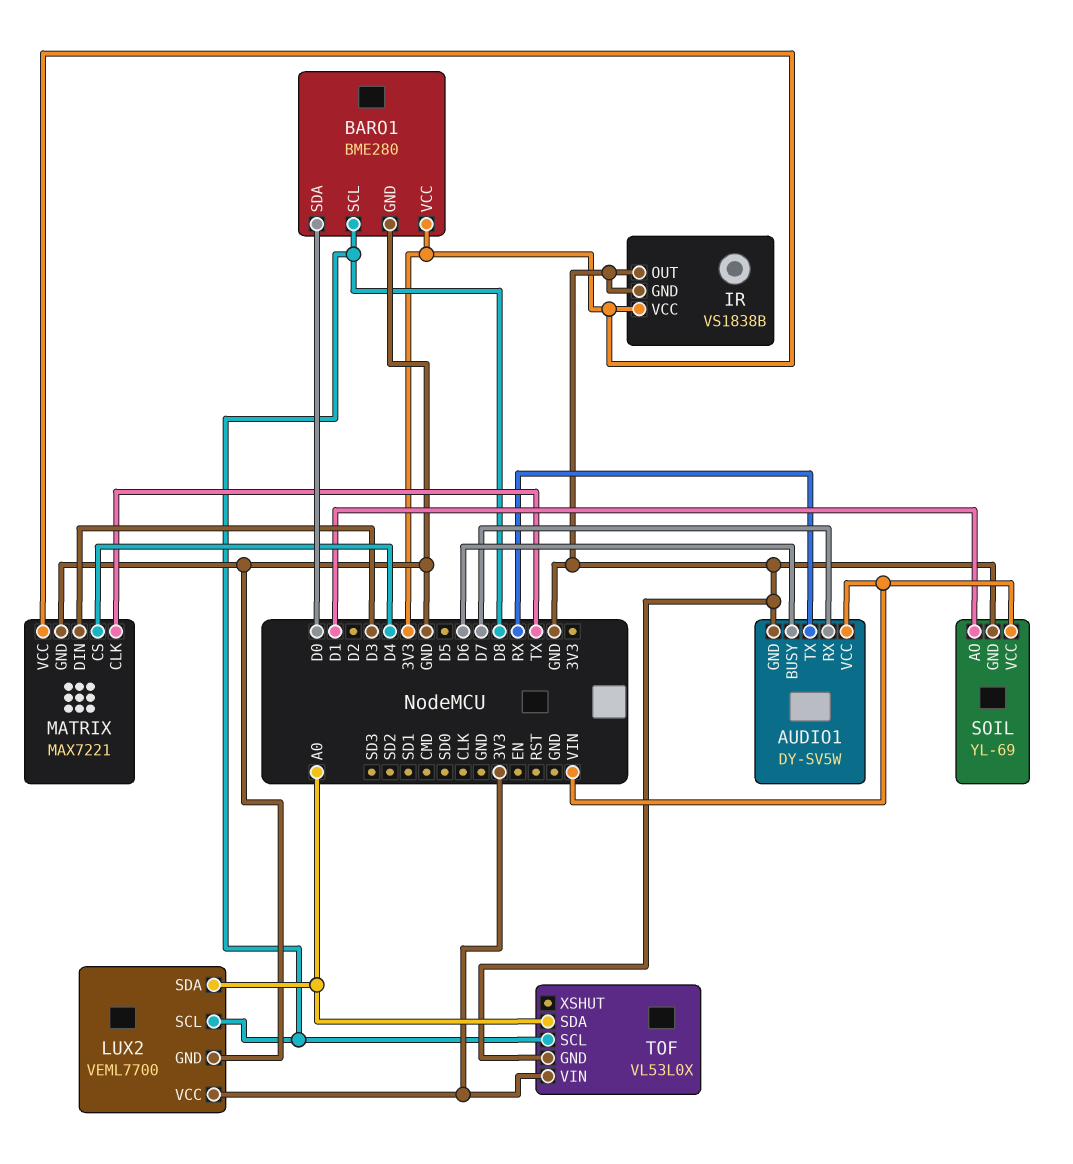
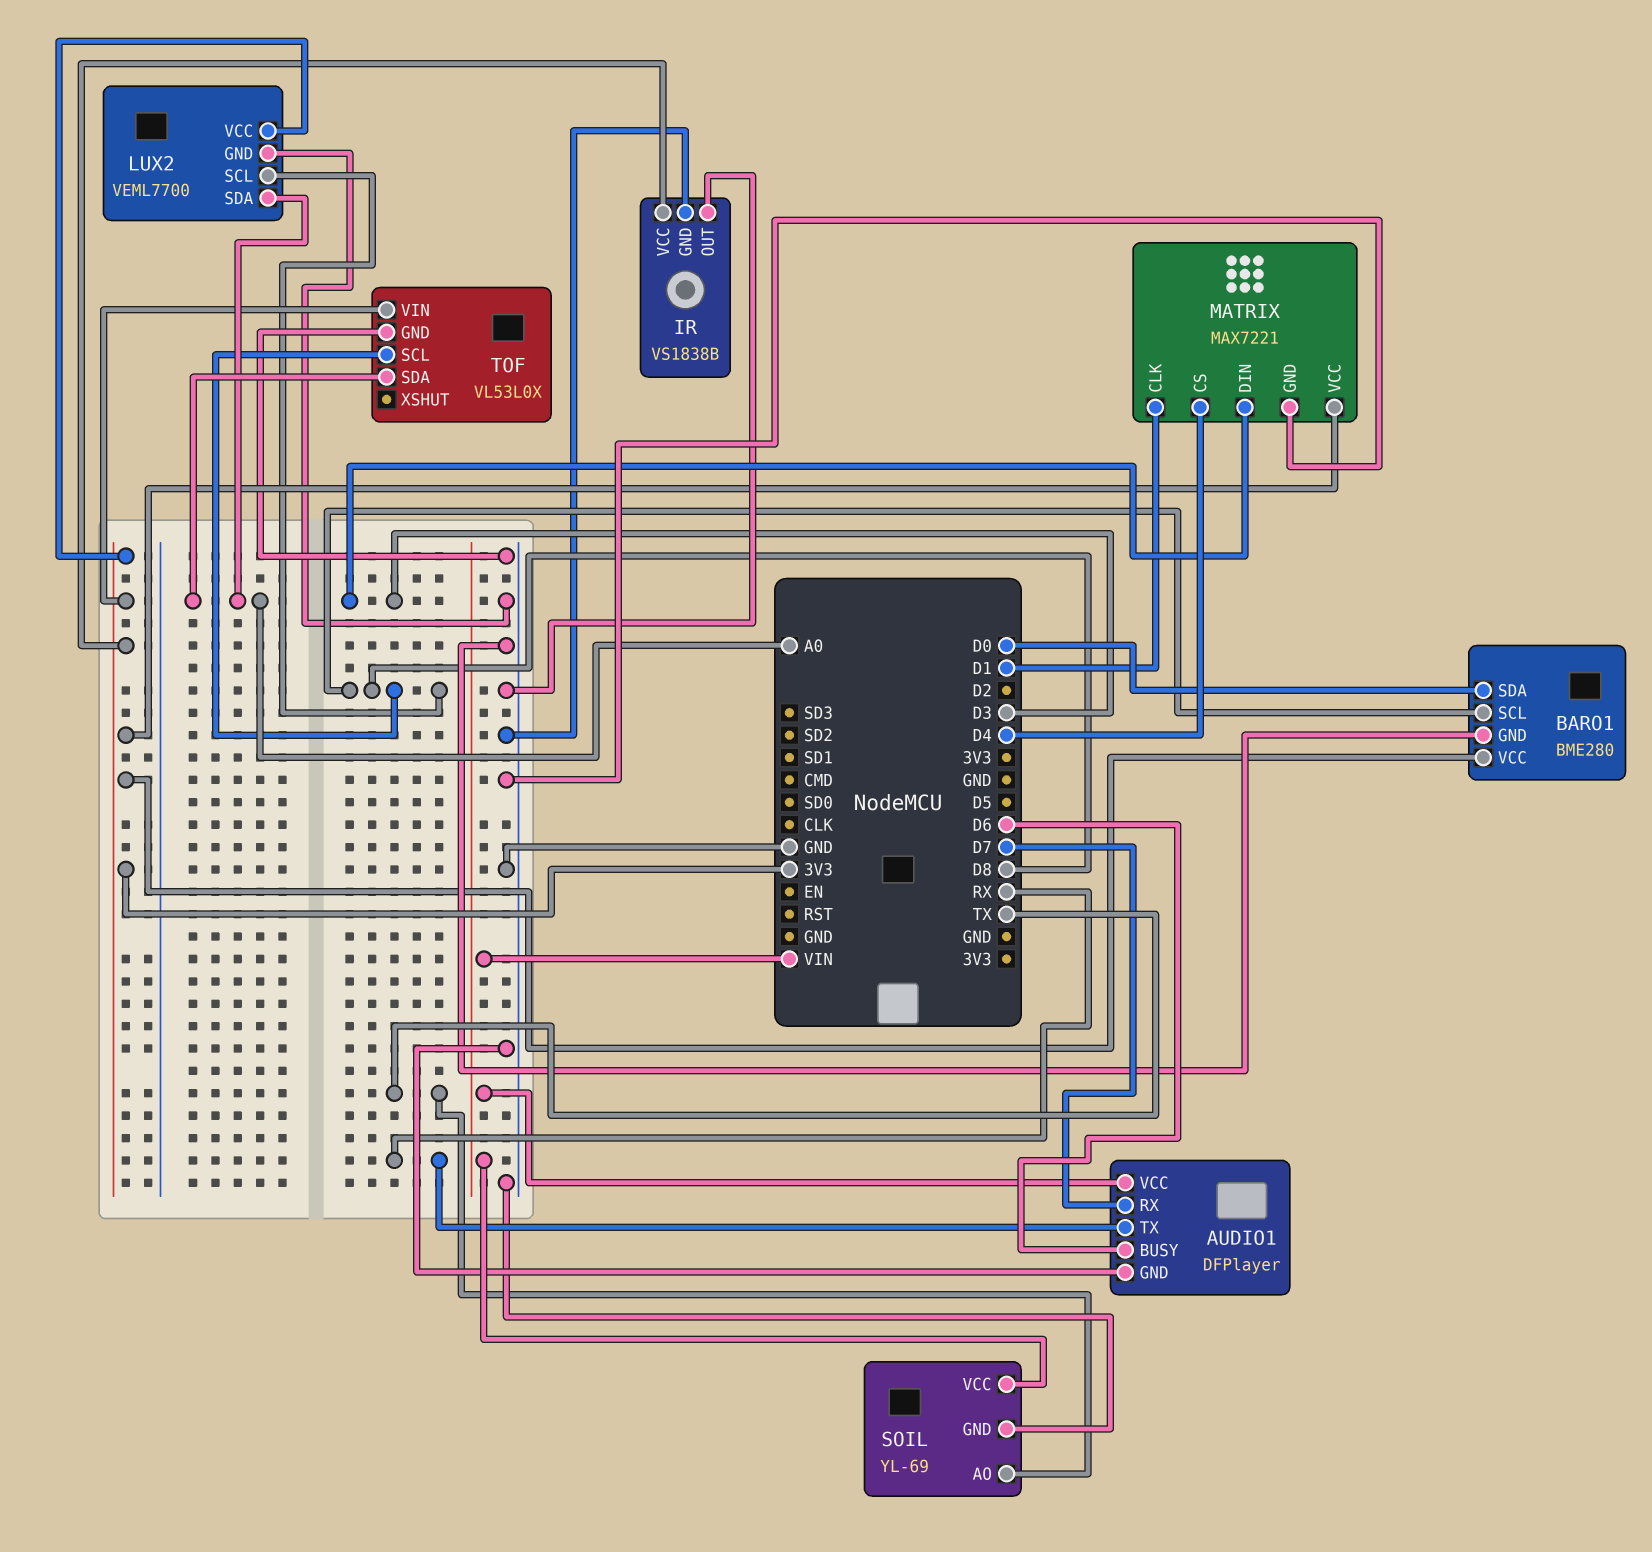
AUDIO1: DY-SV5W -> DFPlayer
MATRIX pin CLK: TX -> D1
SOIL pin AO: D1 -> TX

